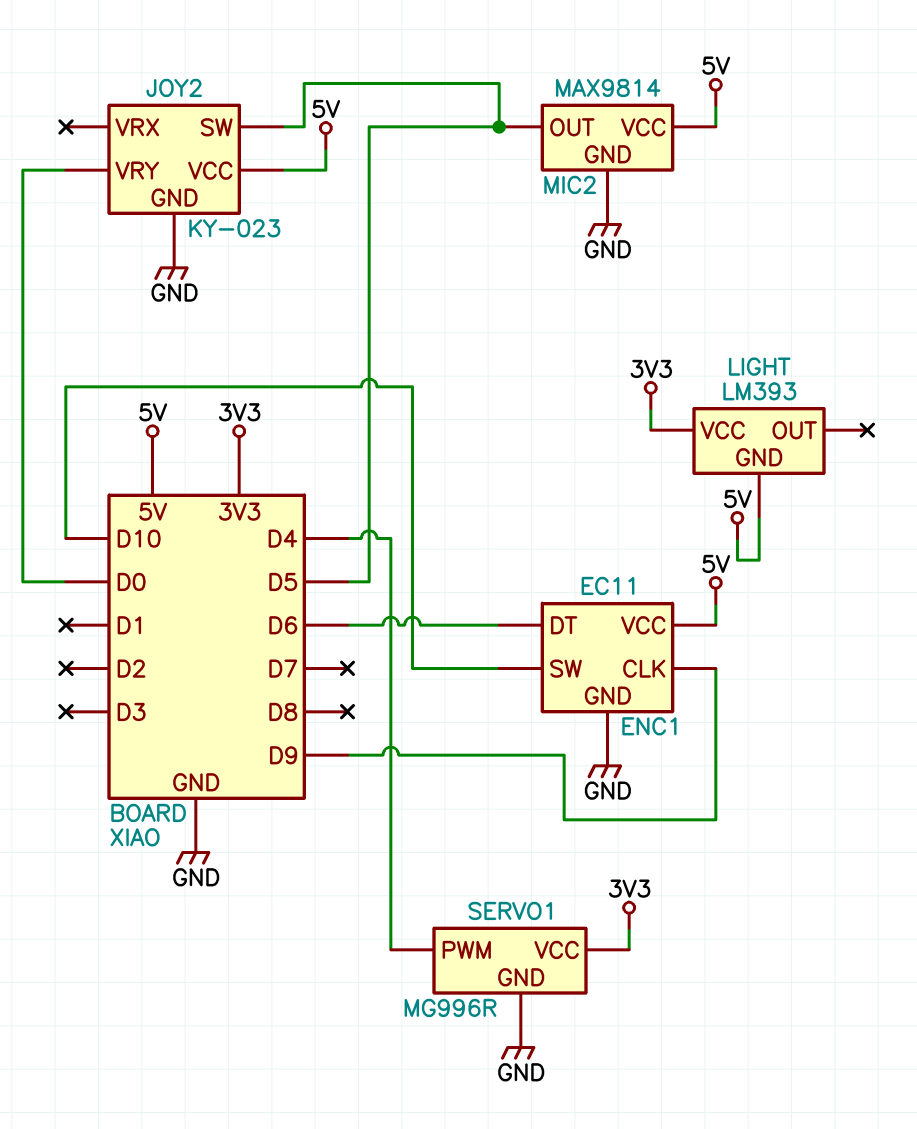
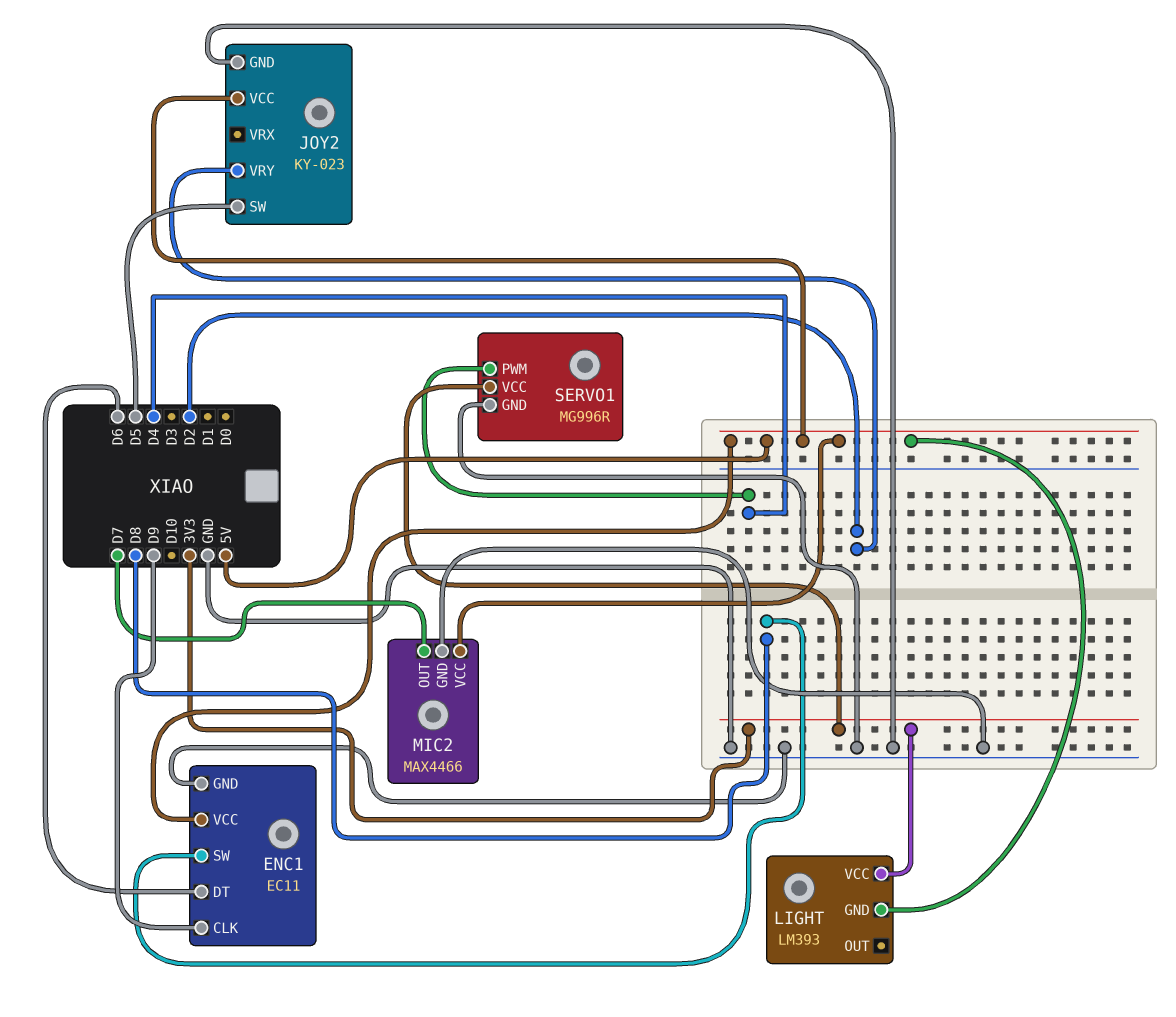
ENC1 pin SW: D10 -> D8
JOY2 pin VRY: D0 -> D2
MIC2: MAX9814 -> MAX4466
MIC2 pin OUT: D5 -> D7

